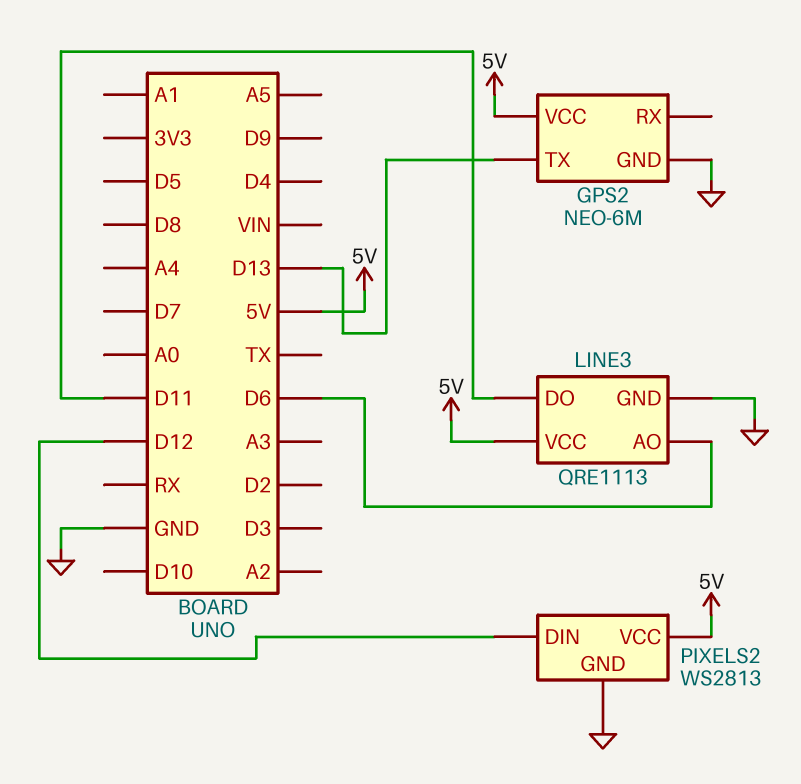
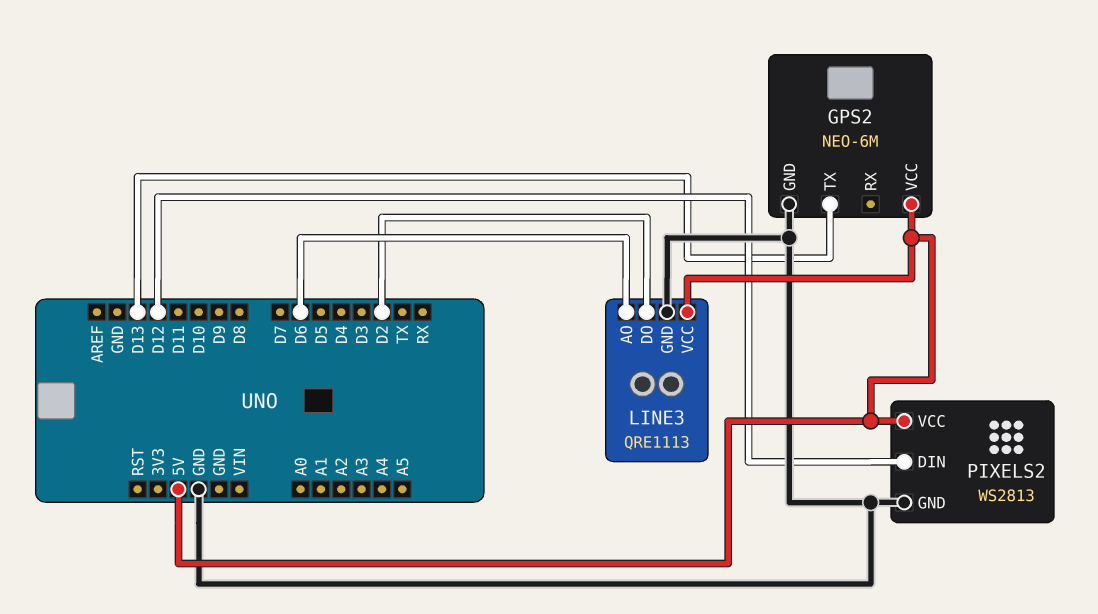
LINE3 pin DO: D11 -> D2

